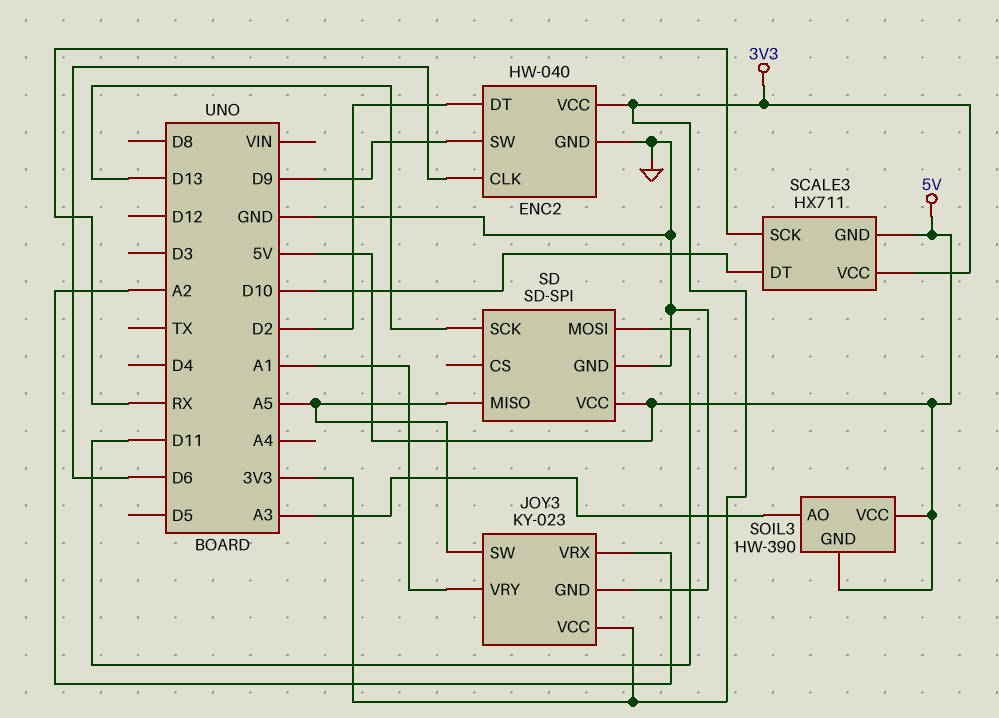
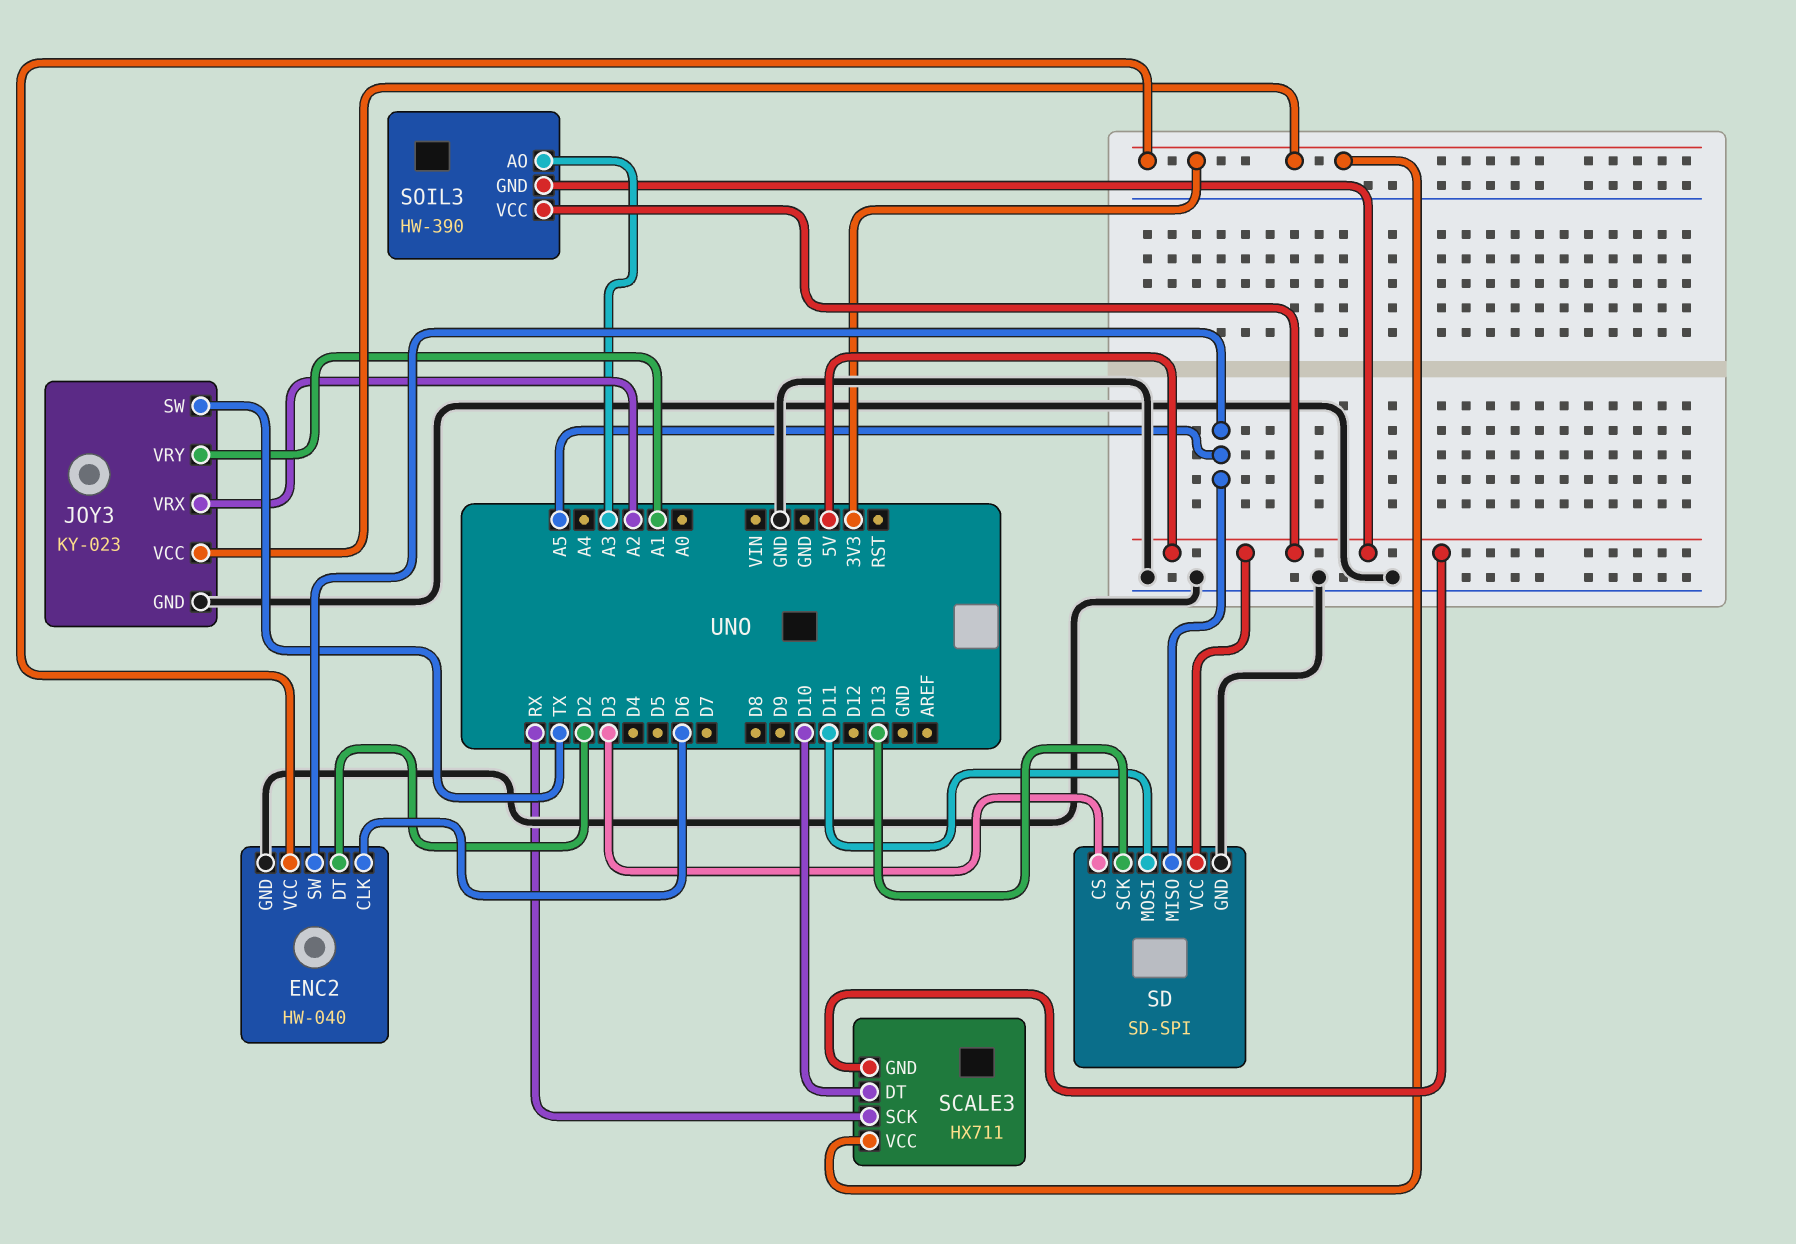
ENC2 pin SW: D9 -> A5
JOY3 pin SW: A5 -> TX
SD pin CS: none -> D3

